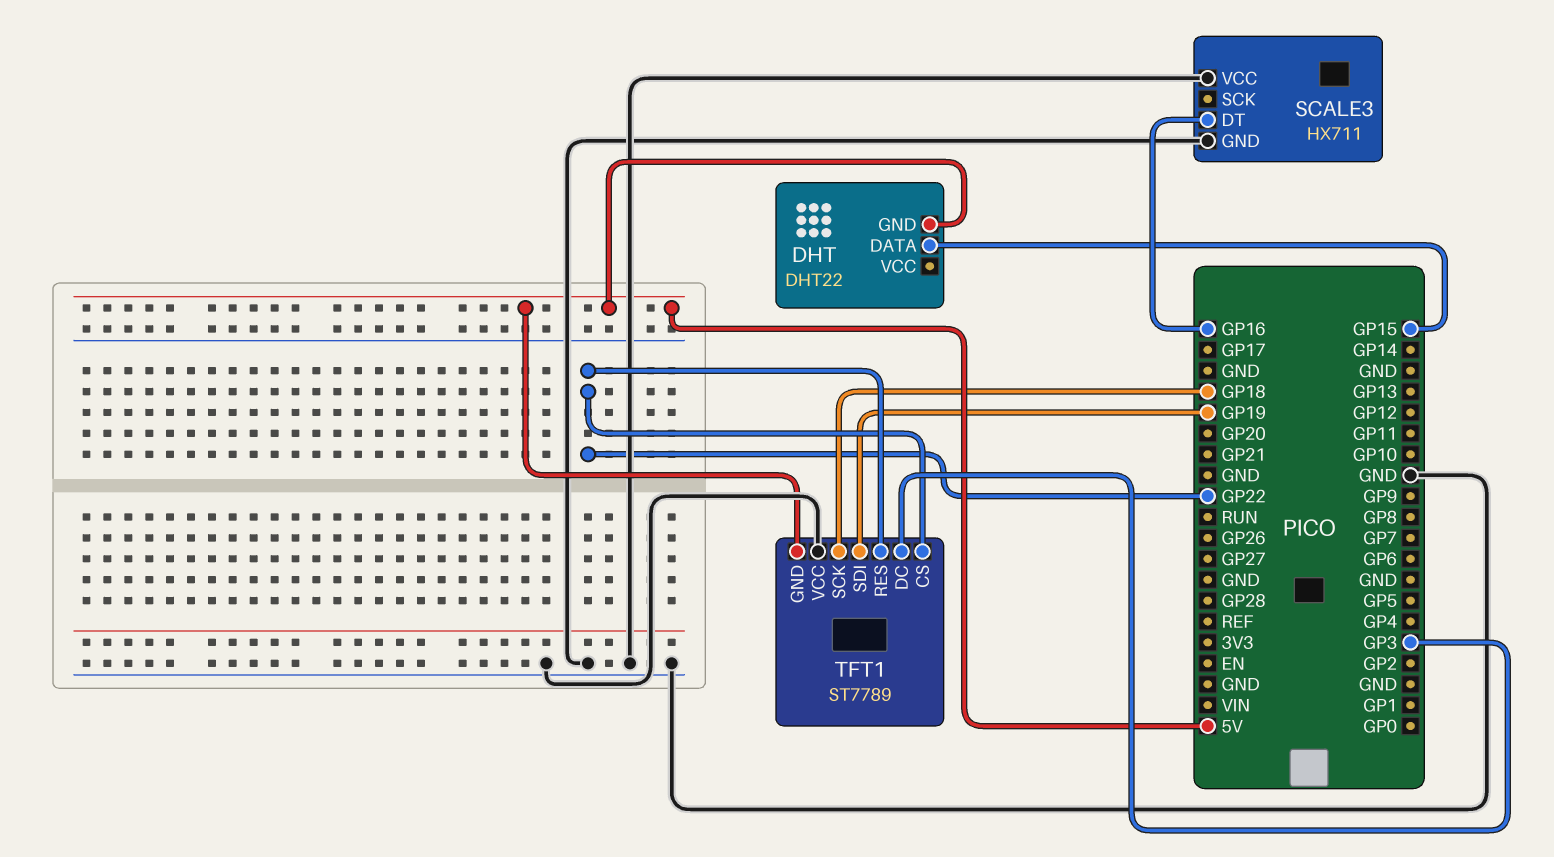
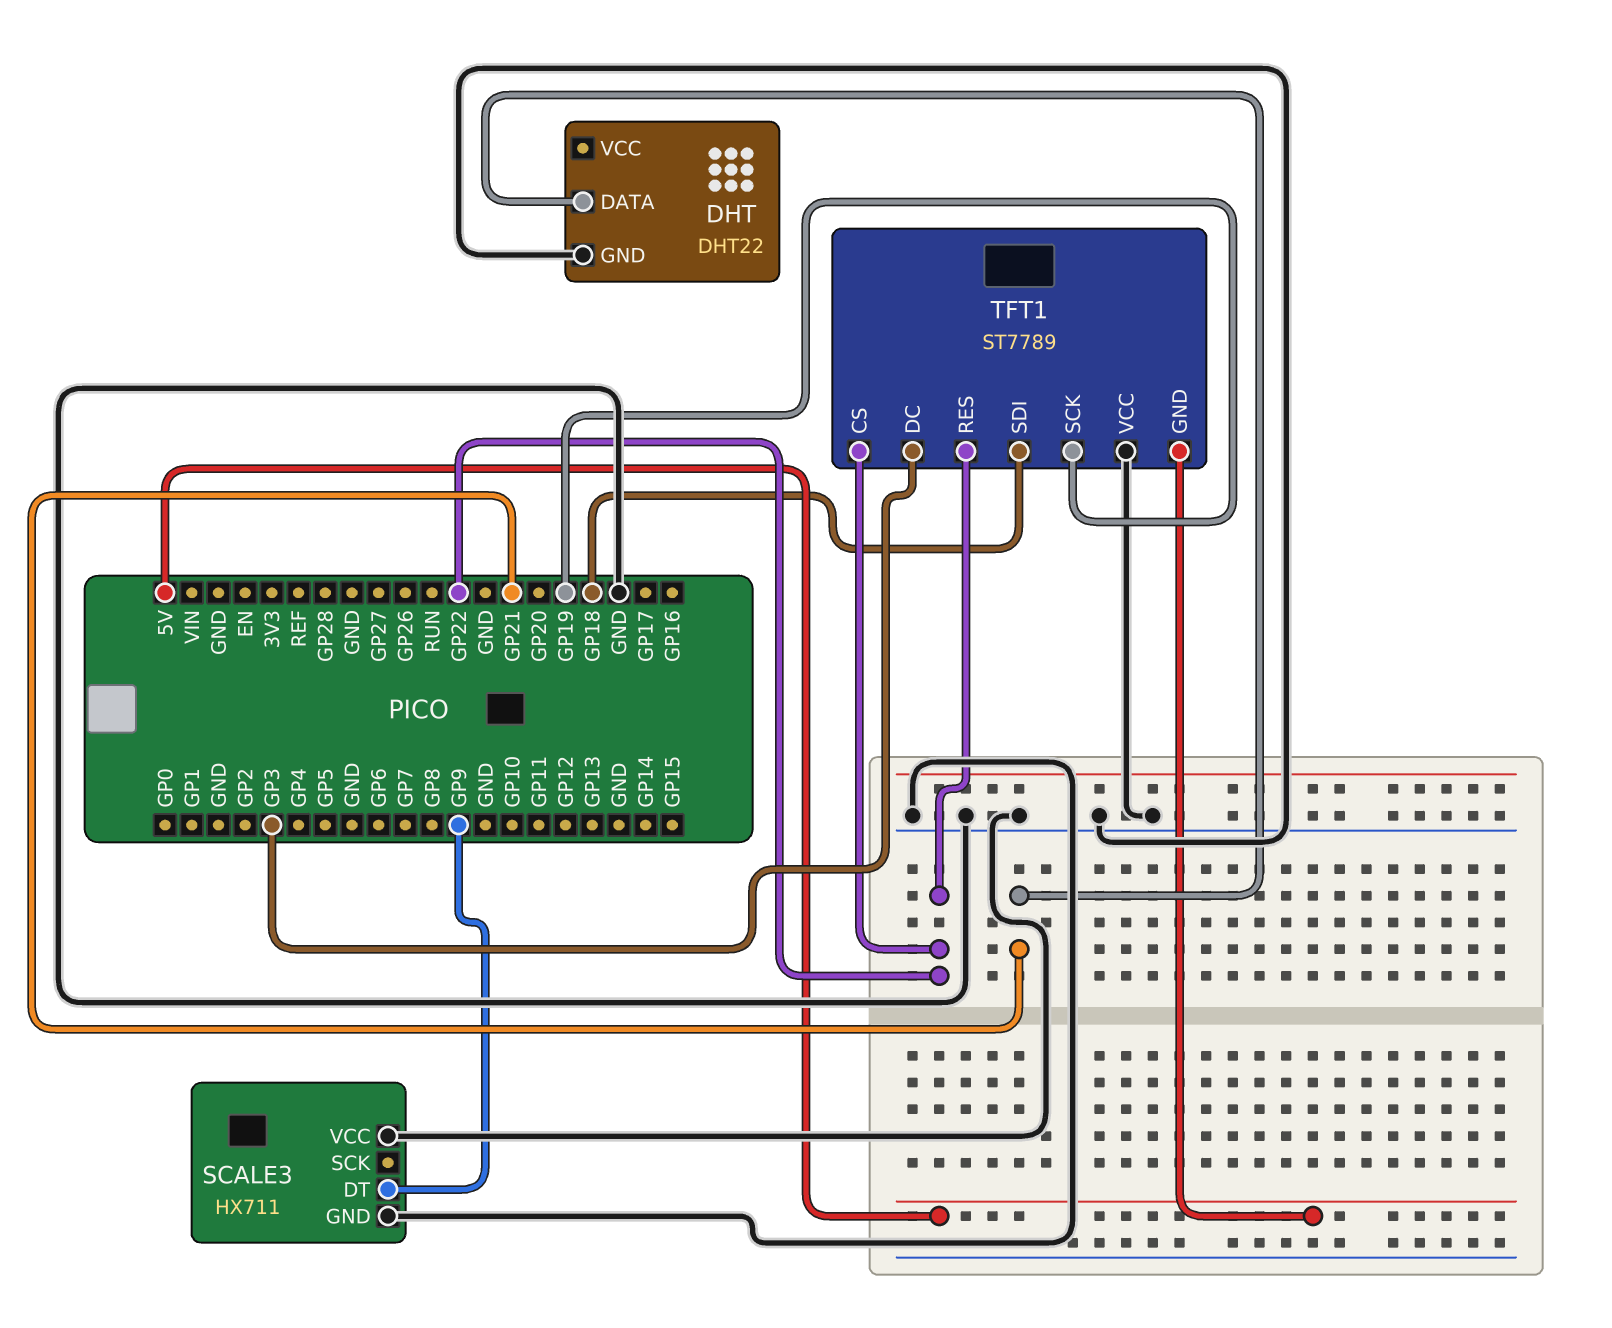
DHT pin DATA: GP15 -> GP21
DHT pin GND: 5V -> GND
SCALE3 pin DT: GP16 -> GP9
TFT1 pin SCK: GP18 -> GP19
TFT1 pin SDI: GP19 -> GP18

